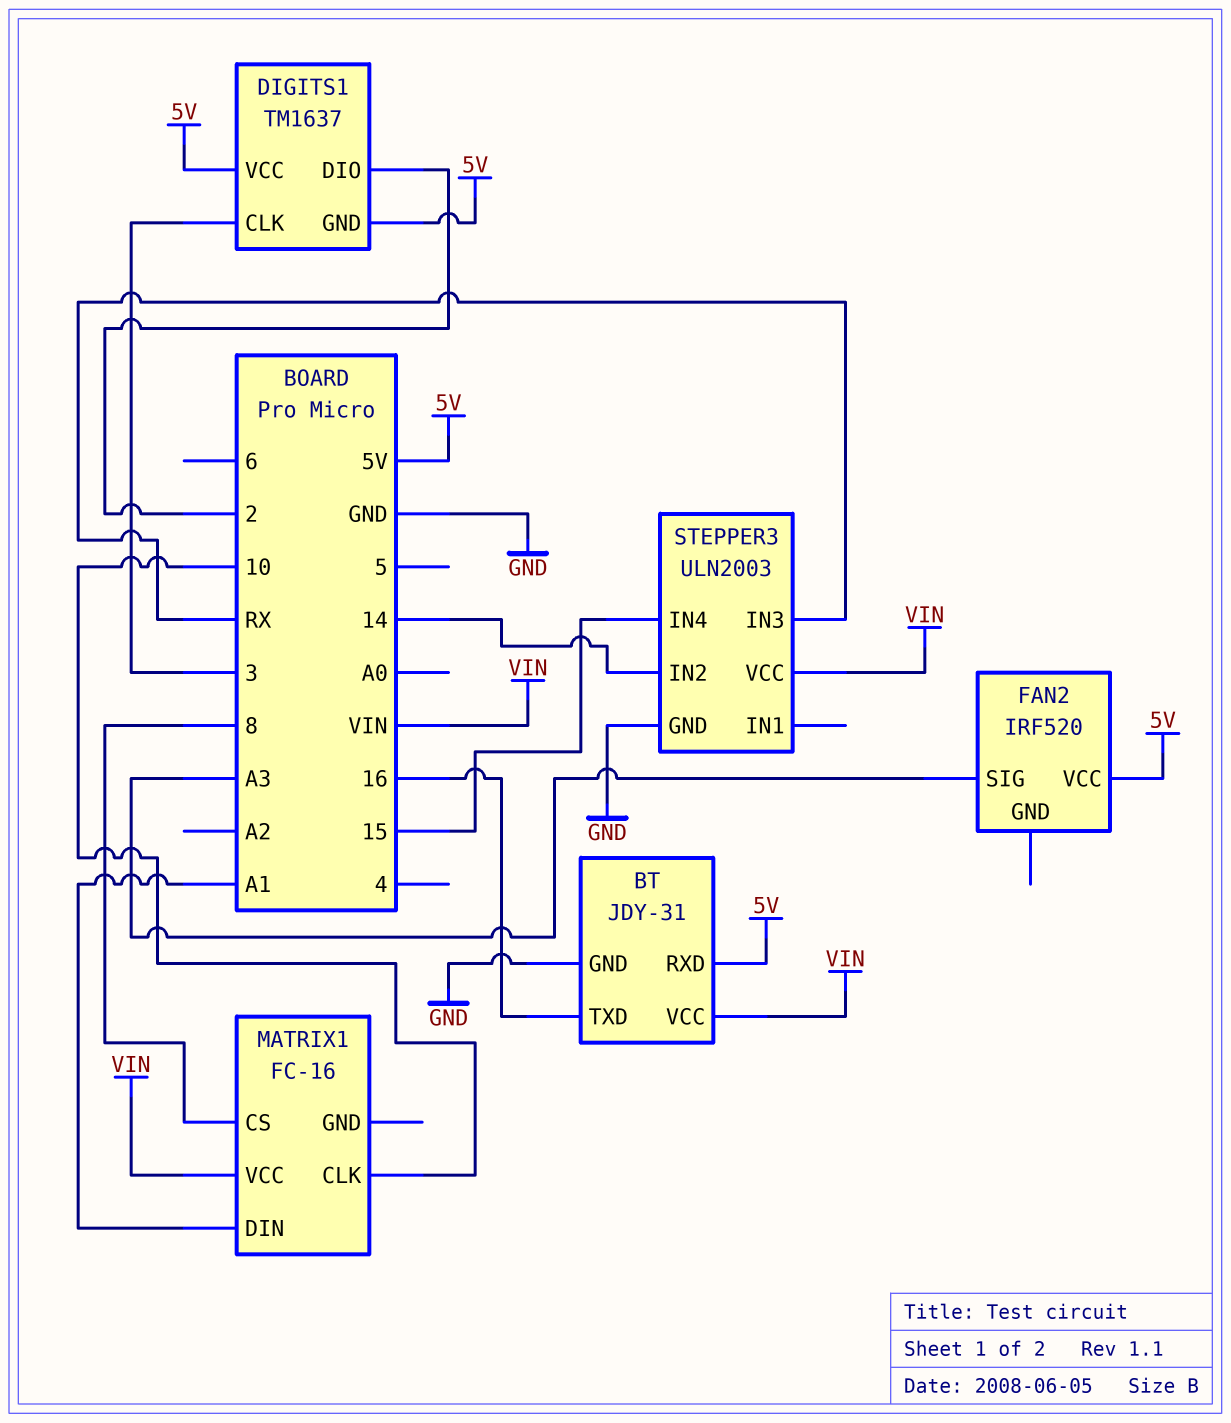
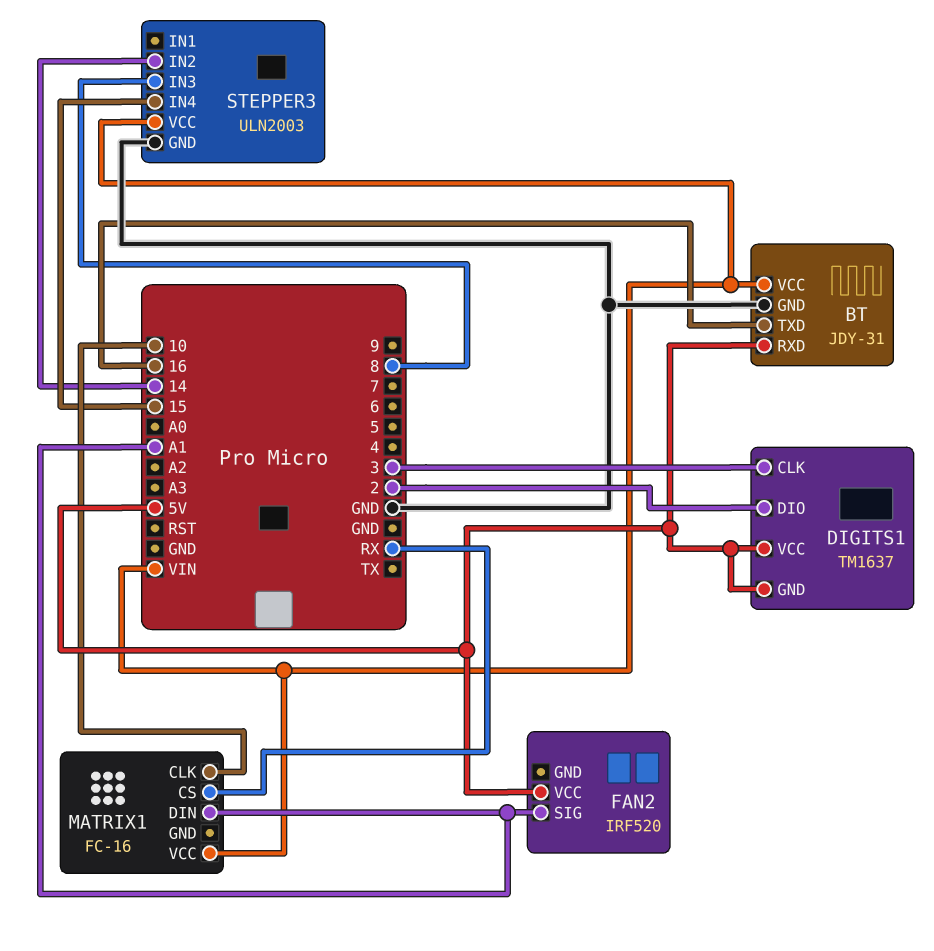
FAN2 pin SIG: A3 -> A1
MATRIX1 pin CS: 8 -> RX
STEPPER3 pin IN3: RX -> 8

